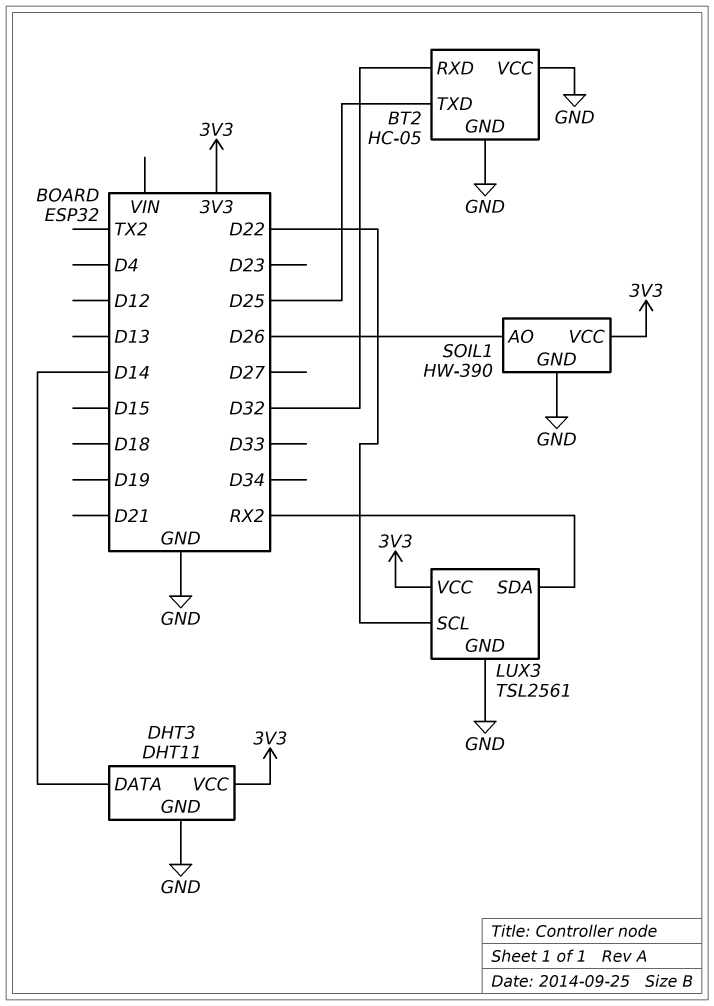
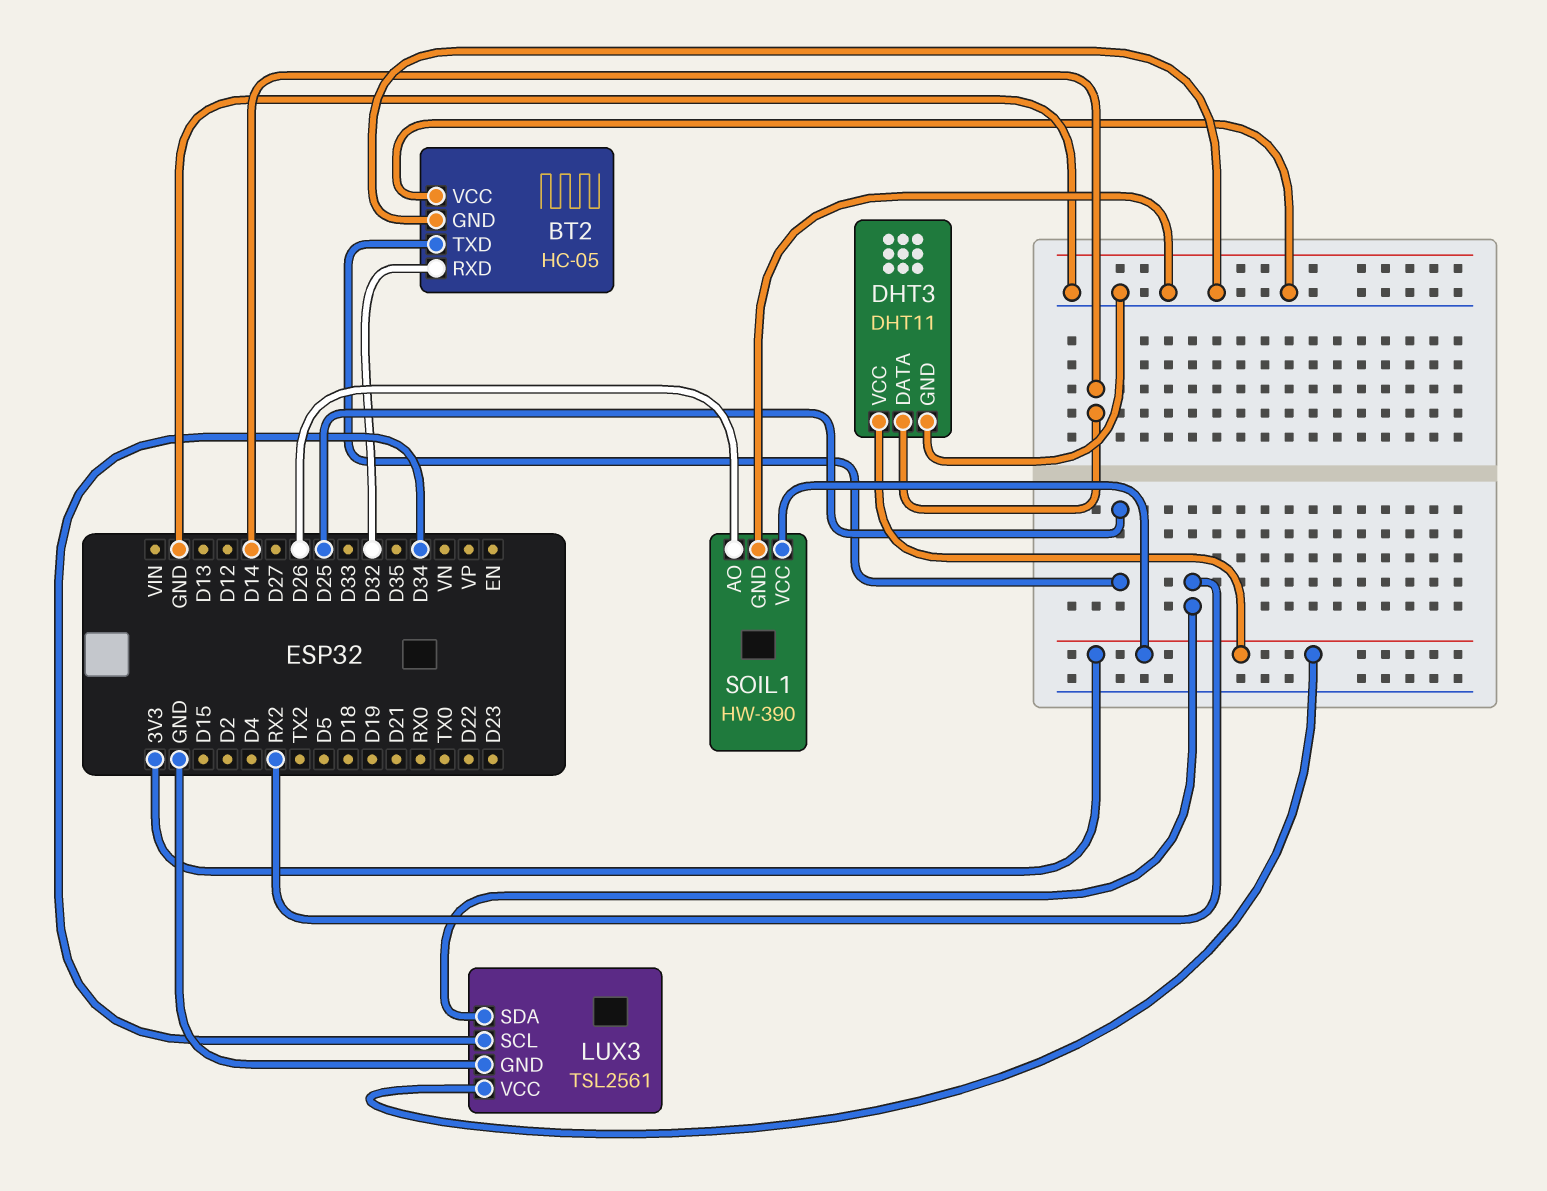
LUX3 pin SCL: D22 -> D34

